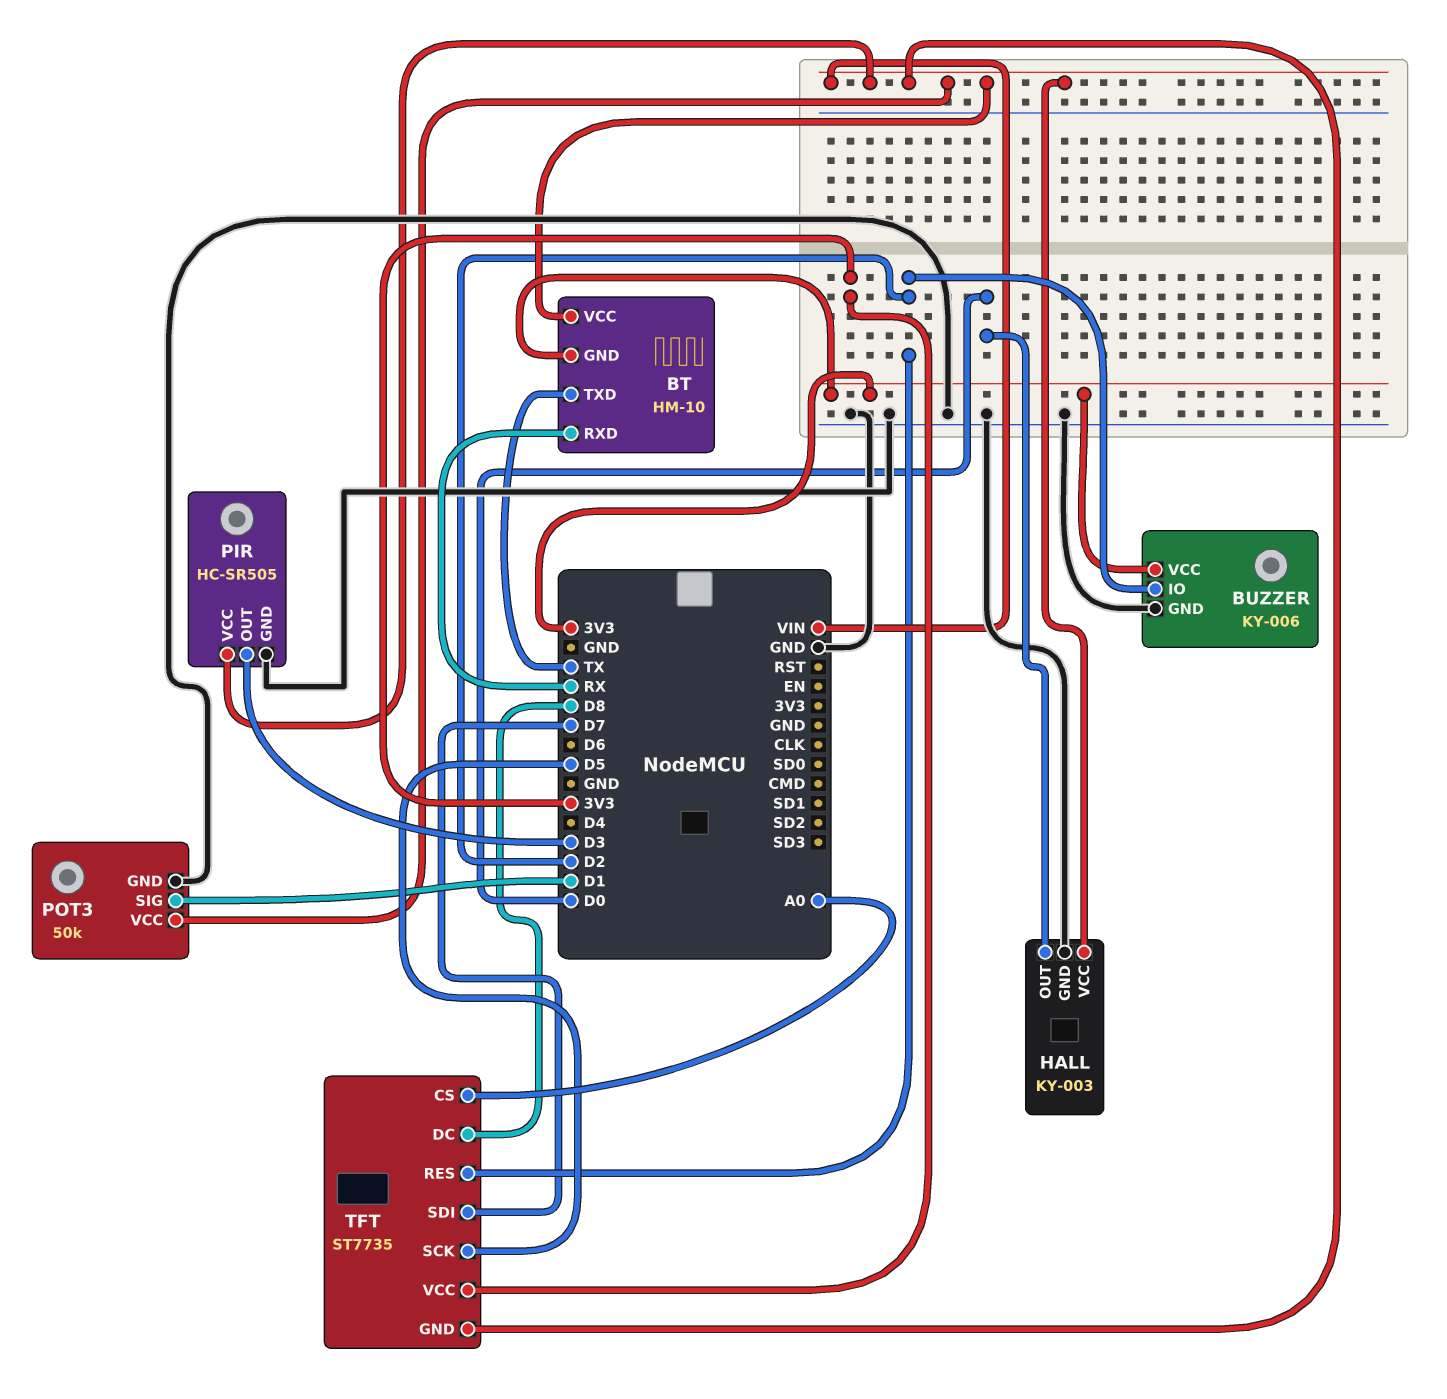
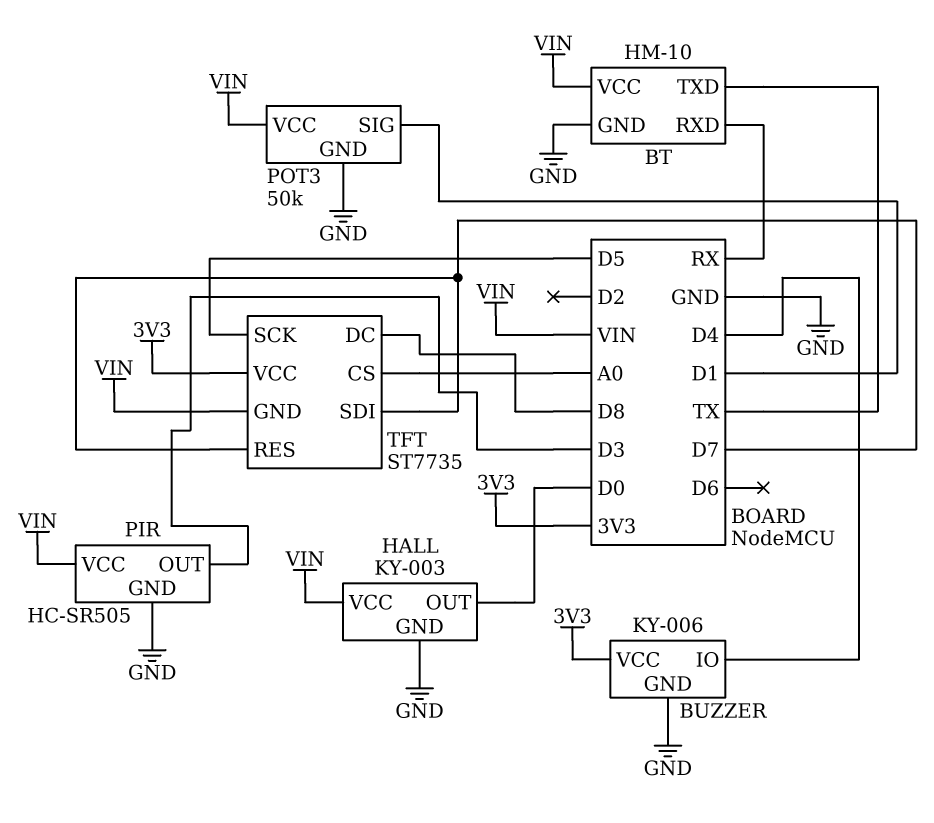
BT pin GND: 3V3 -> GND
BUZZER pin IO: D2 -> D4
TFT pin RES: D2 -> D7

